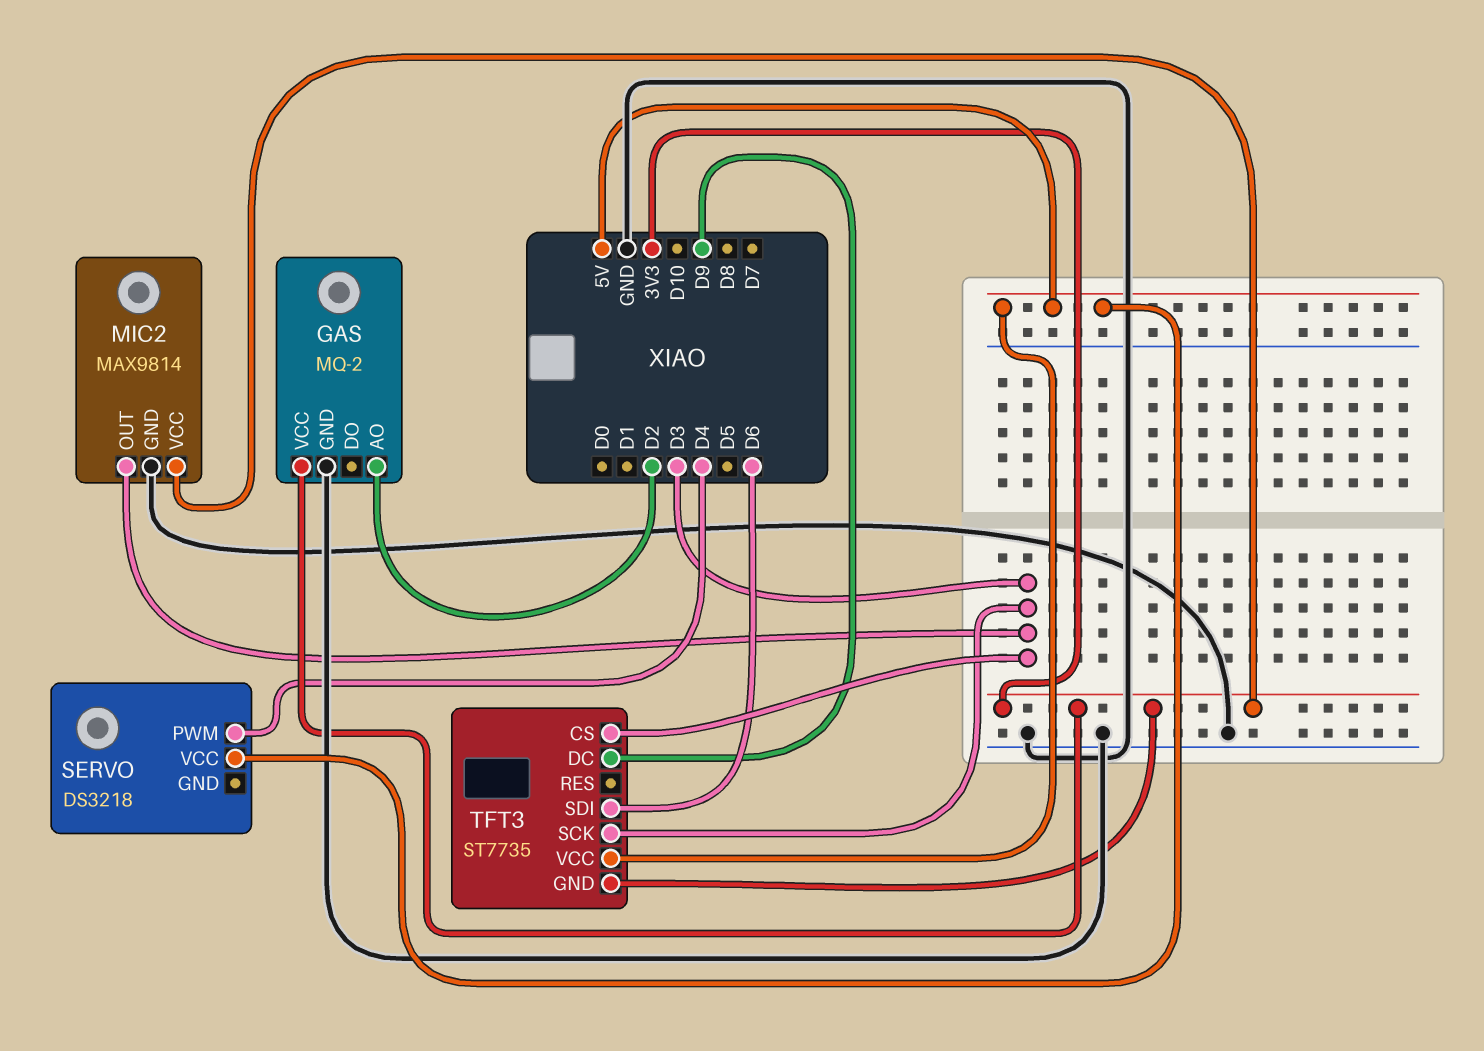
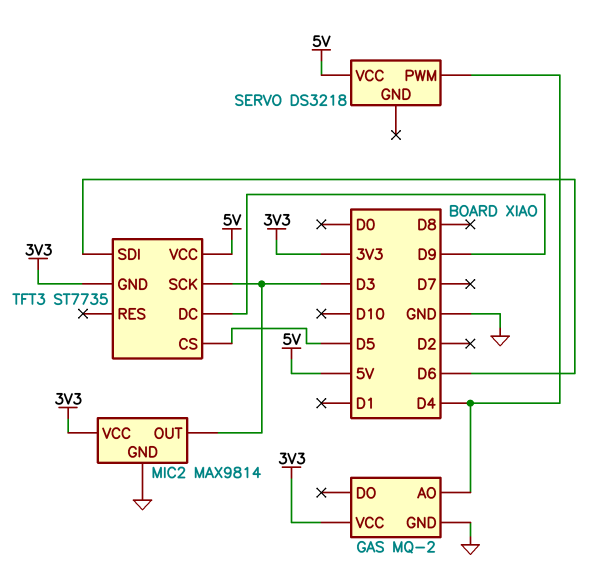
GAS pin AO: D2 -> D4
TFT3 pin CS: D3 -> D5

